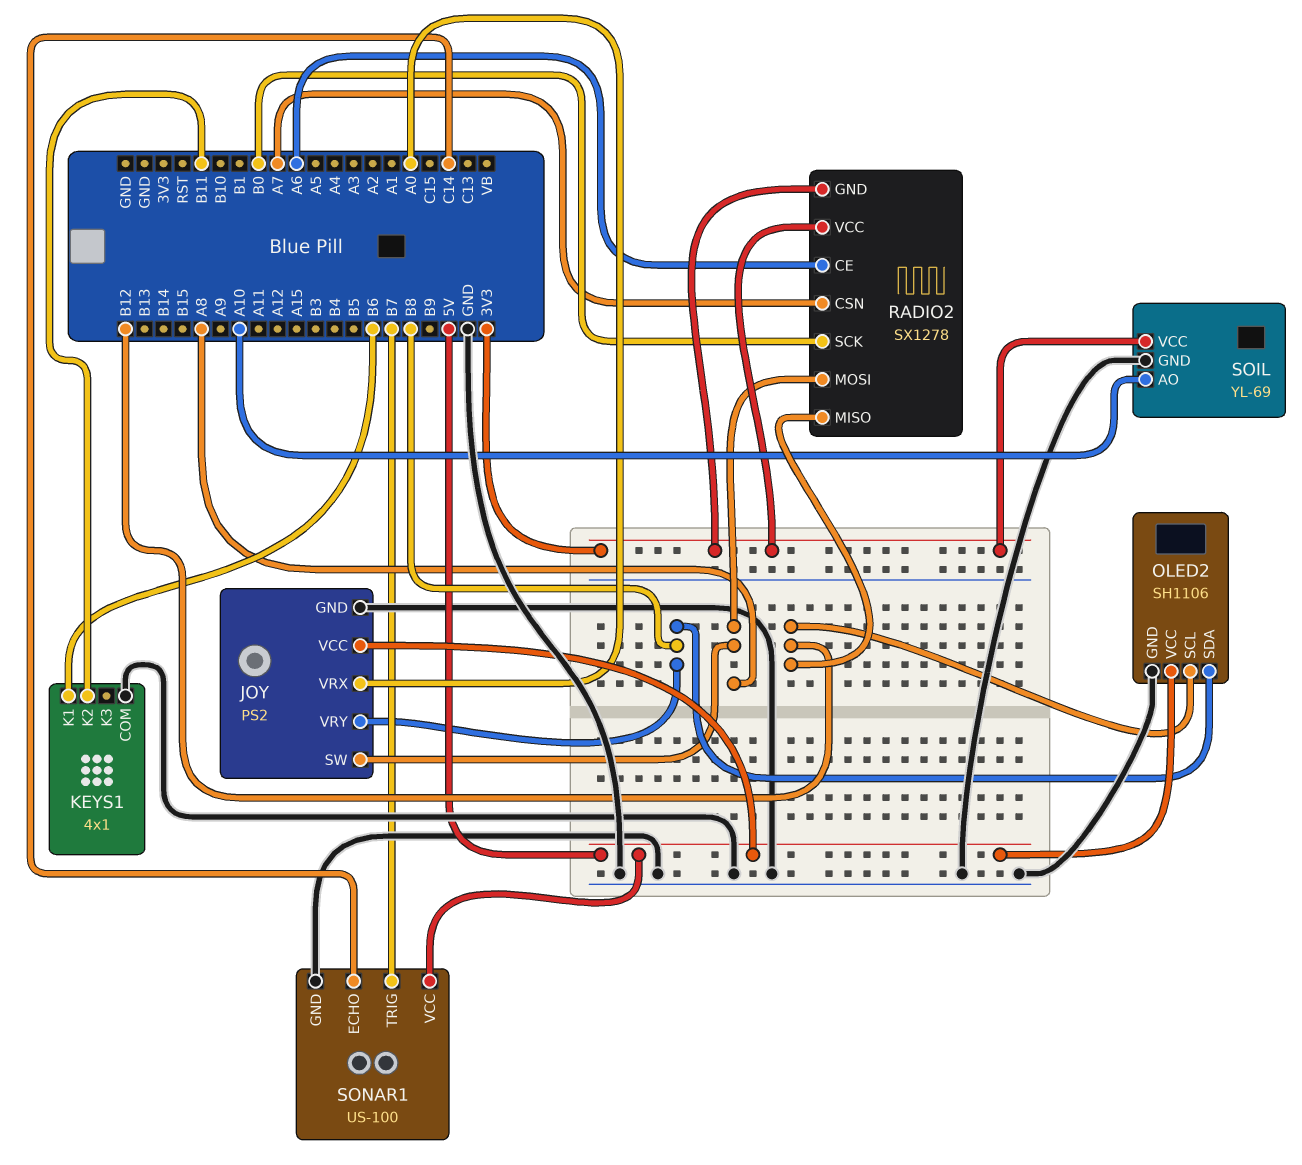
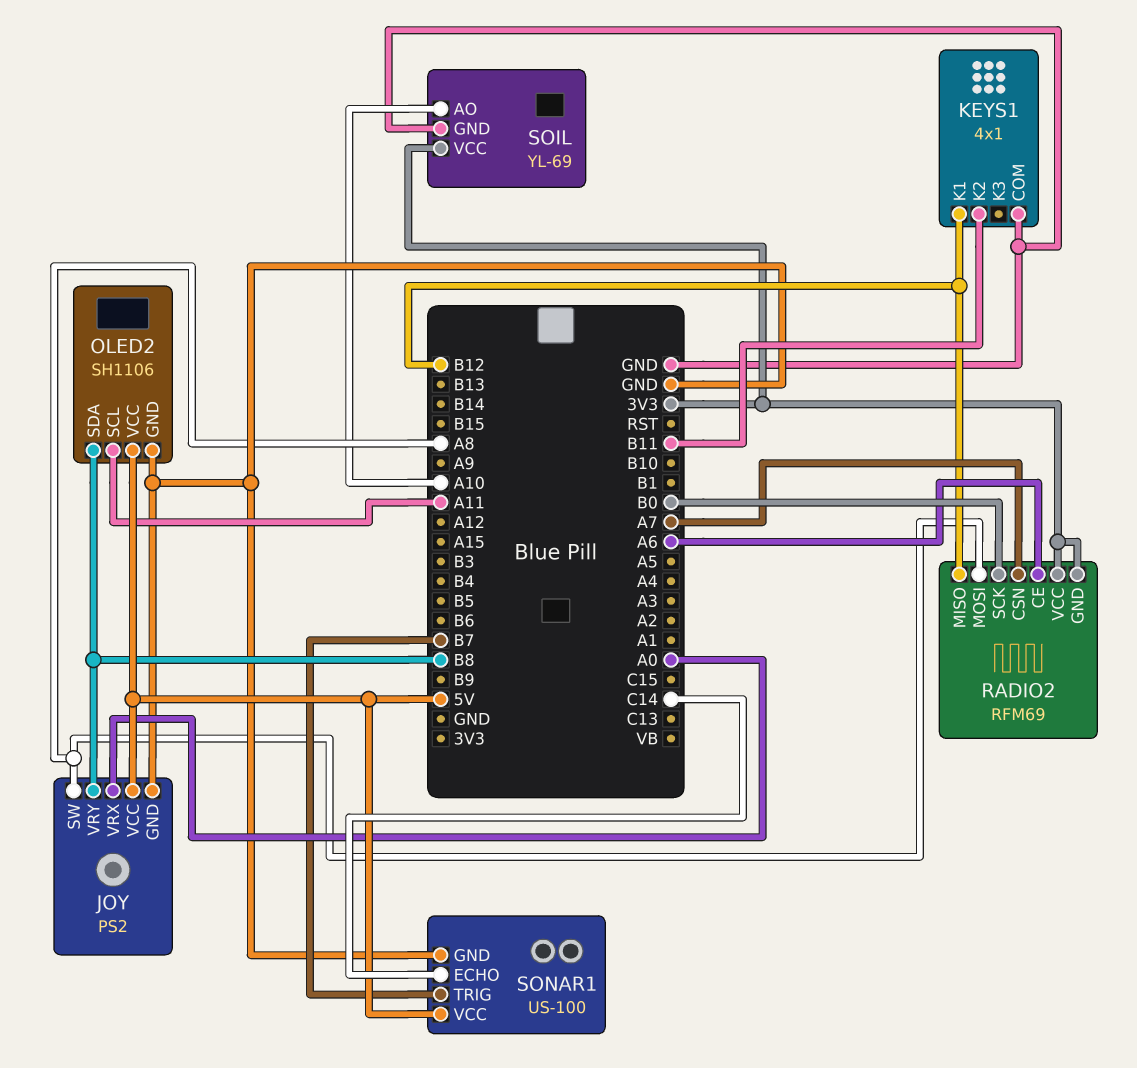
KEYS1 pin K1: B6 -> B12
OLED2 pin SCL: B12 -> A11
RADIO2: SX1278 -> RFM69

